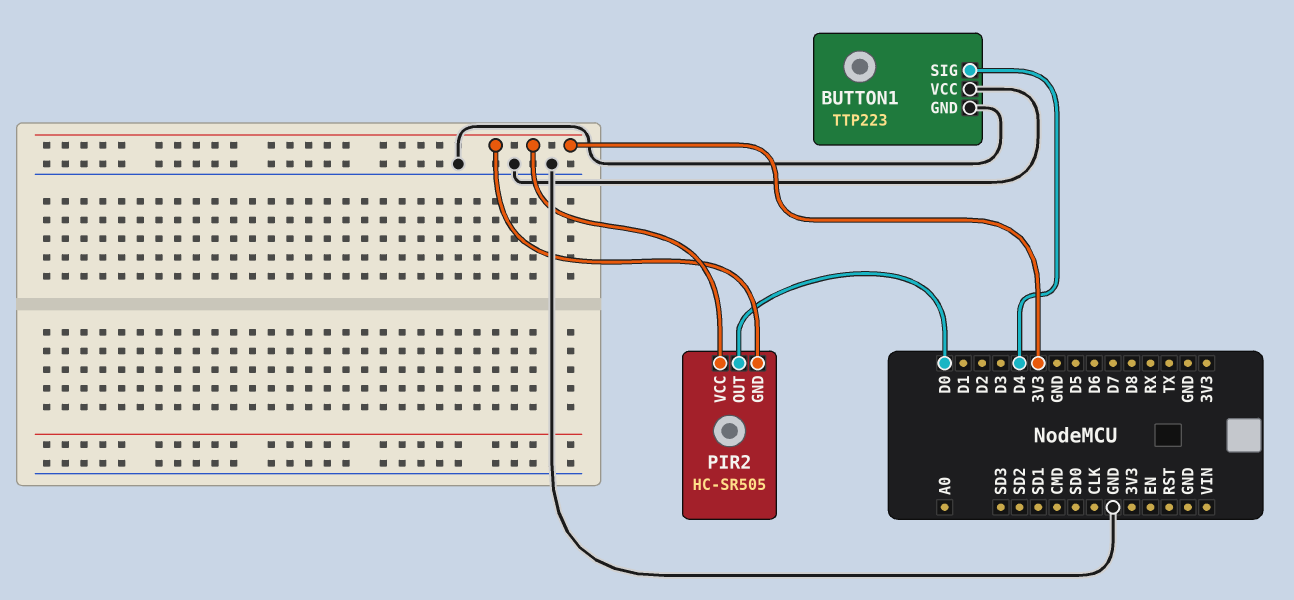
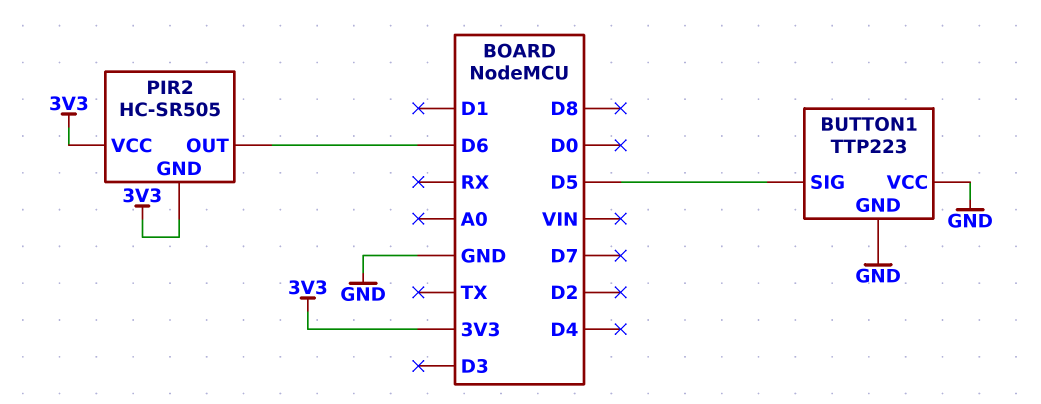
BUTTON1 pin SIG: D4 -> D5
PIR2 pin OUT: D0 -> D6

